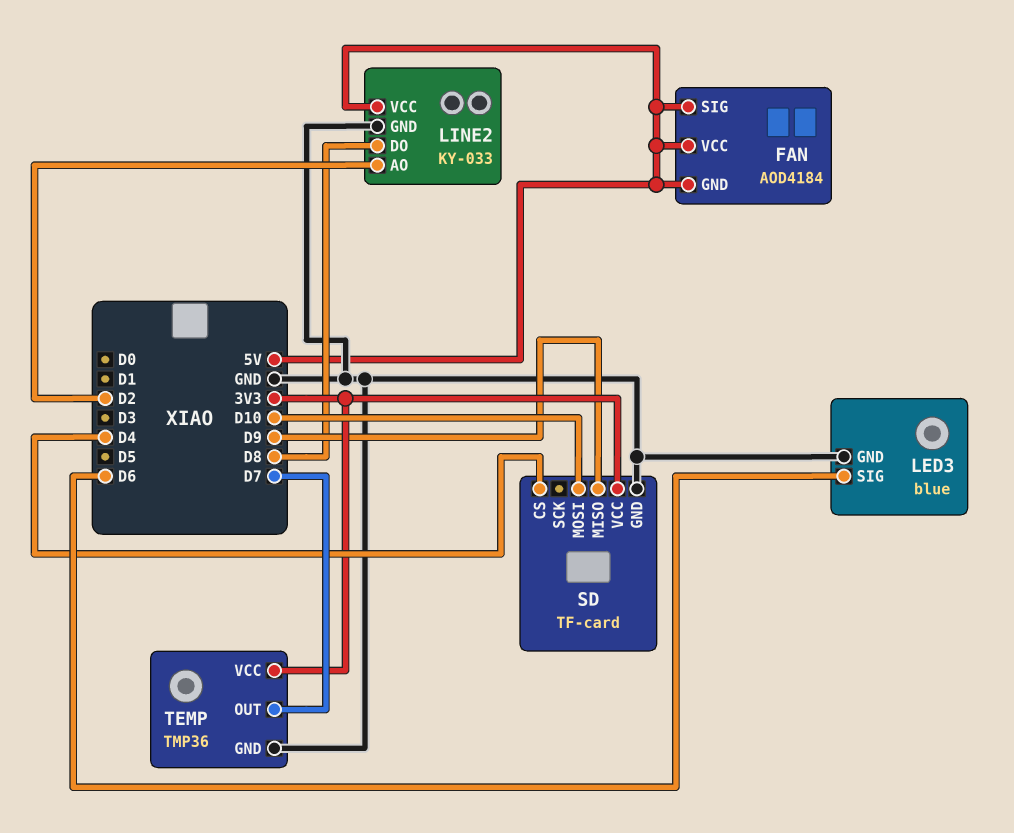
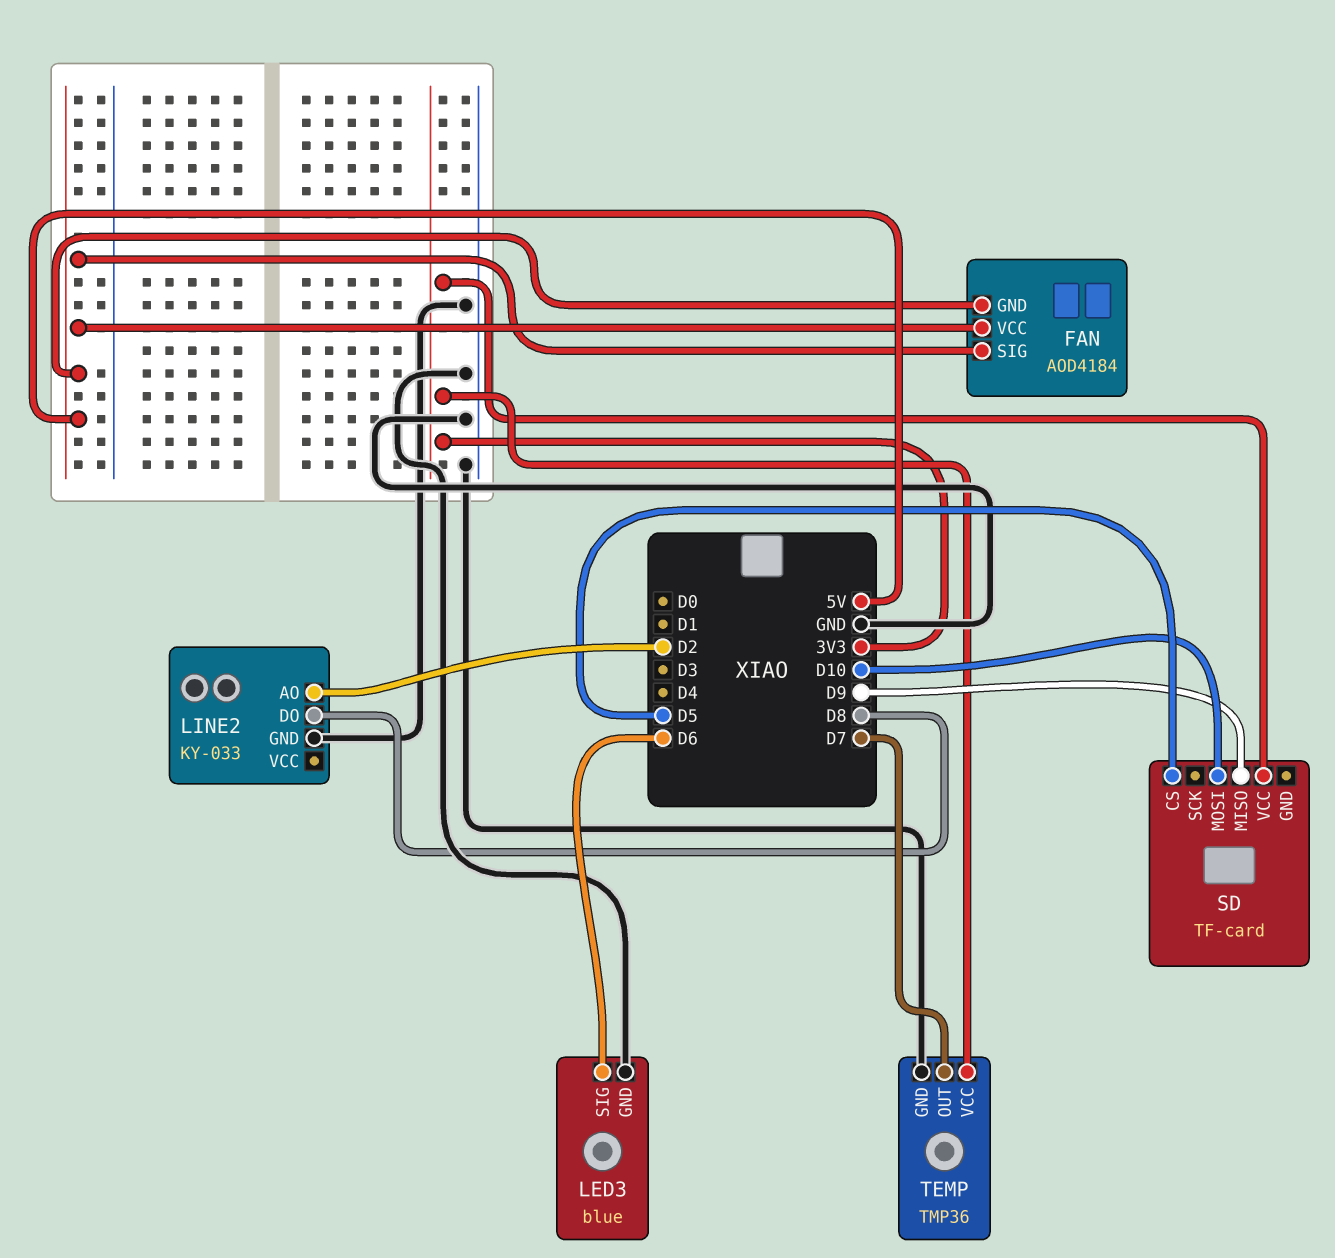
LINE2 pin VCC: 5V -> none
SD pin CS: D4 -> D5
SD pin GND: GND -> none

